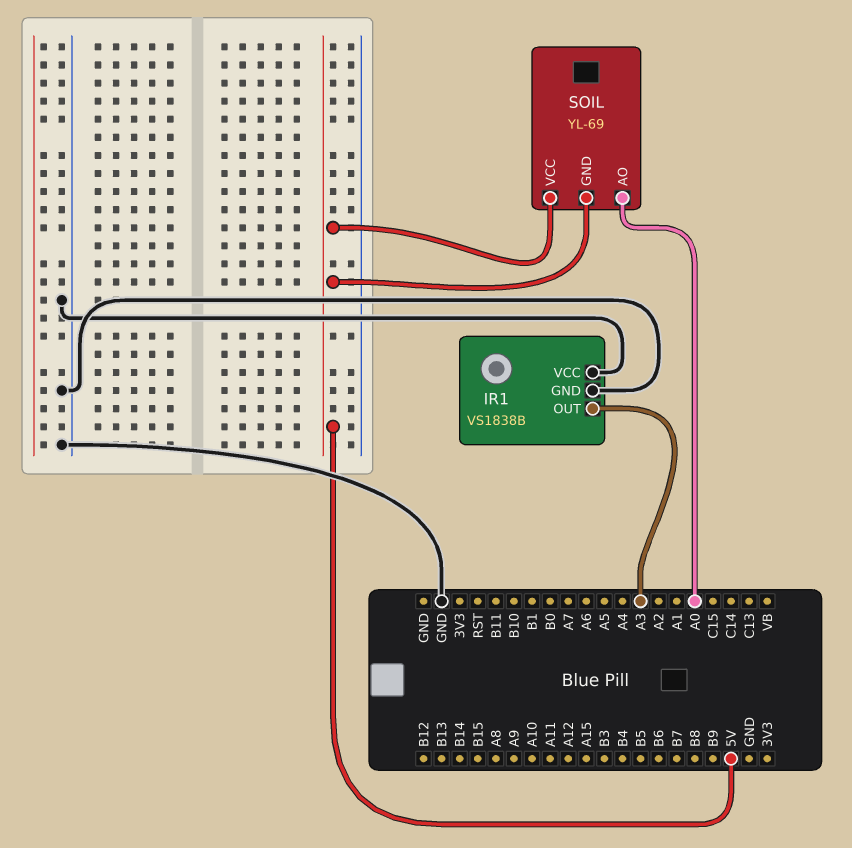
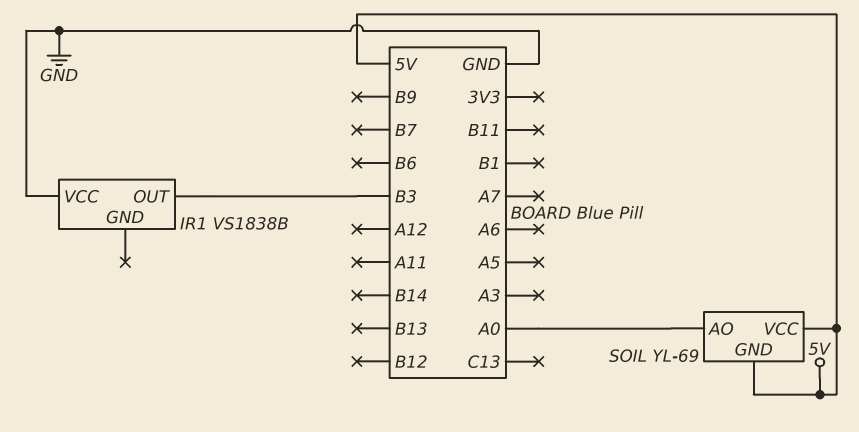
IR1 pin GND: GND -> none
IR1 pin OUT: A3 -> B3

